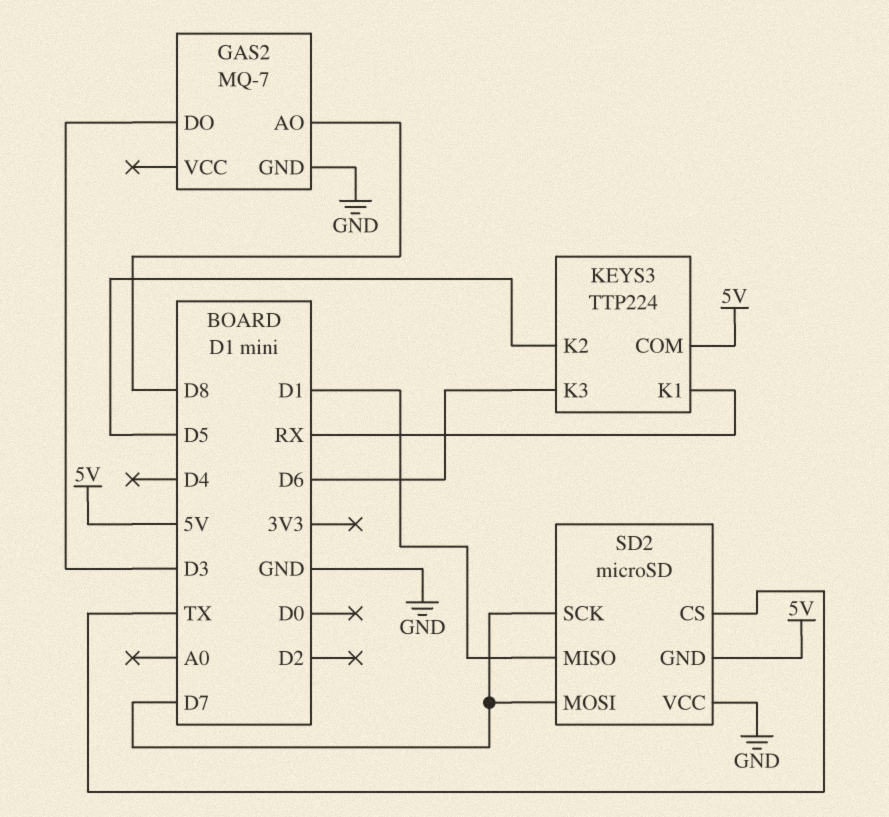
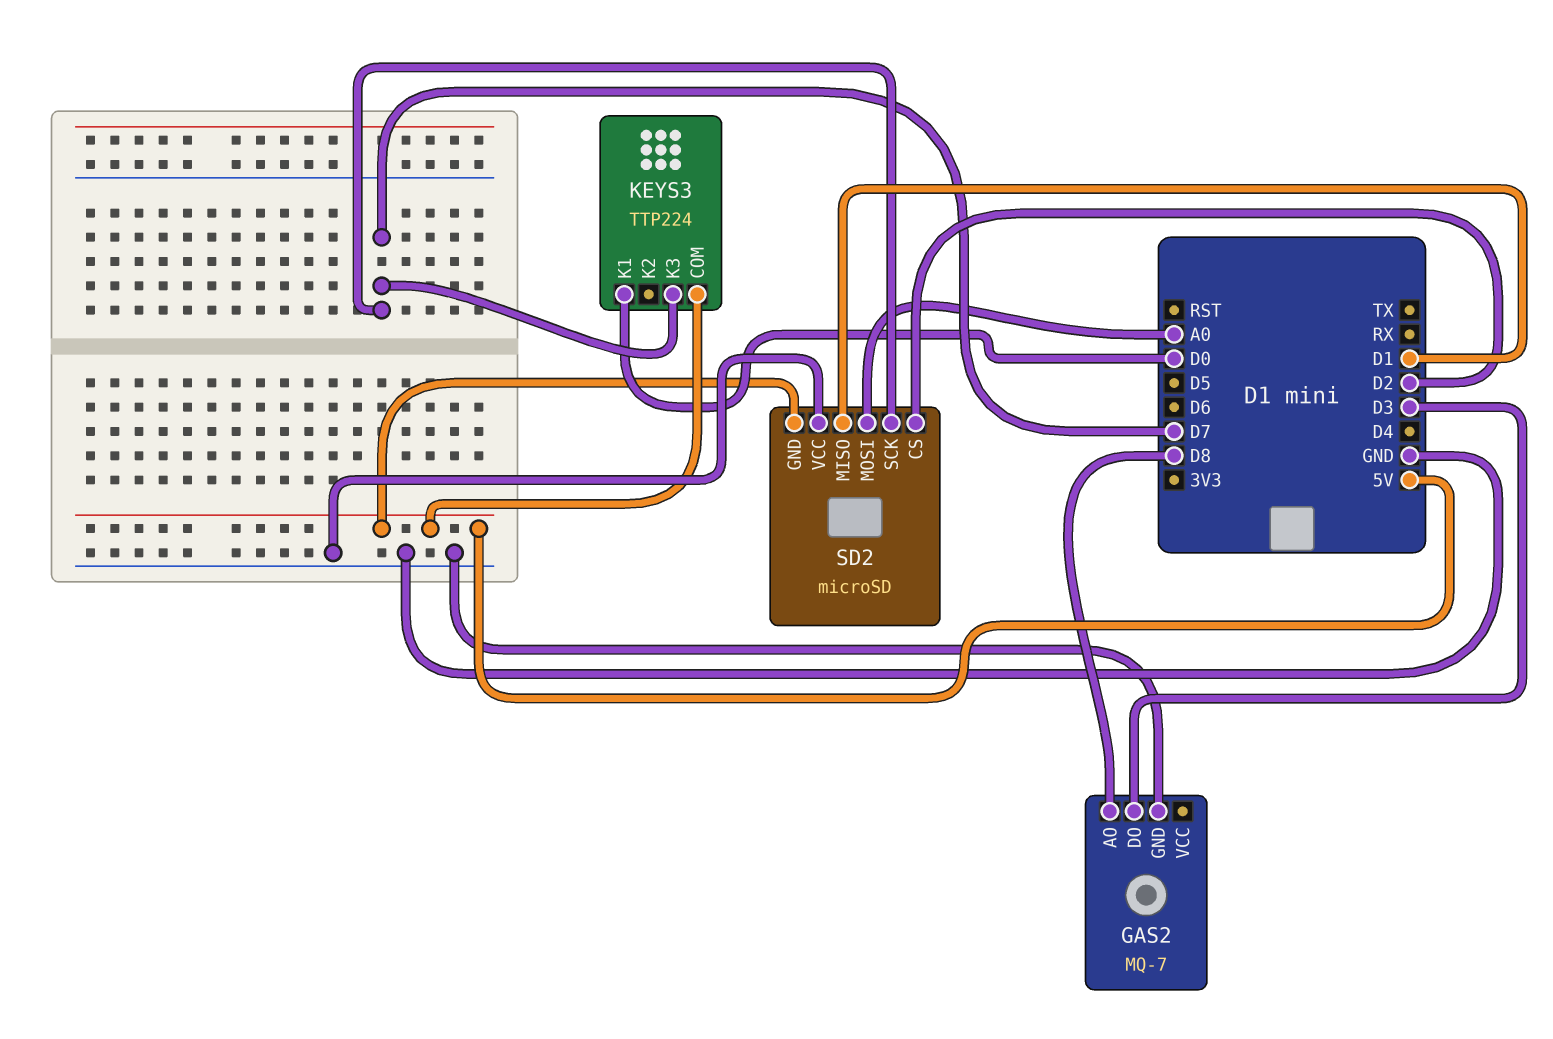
KEYS3 pin K1: RX -> D0
KEYS3 pin K2: D5 -> none
KEYS3 pin K3: D6 -> D7
SD2 pin CS: TX -> D2
SD2 pin MOSI: D7 -> A0

